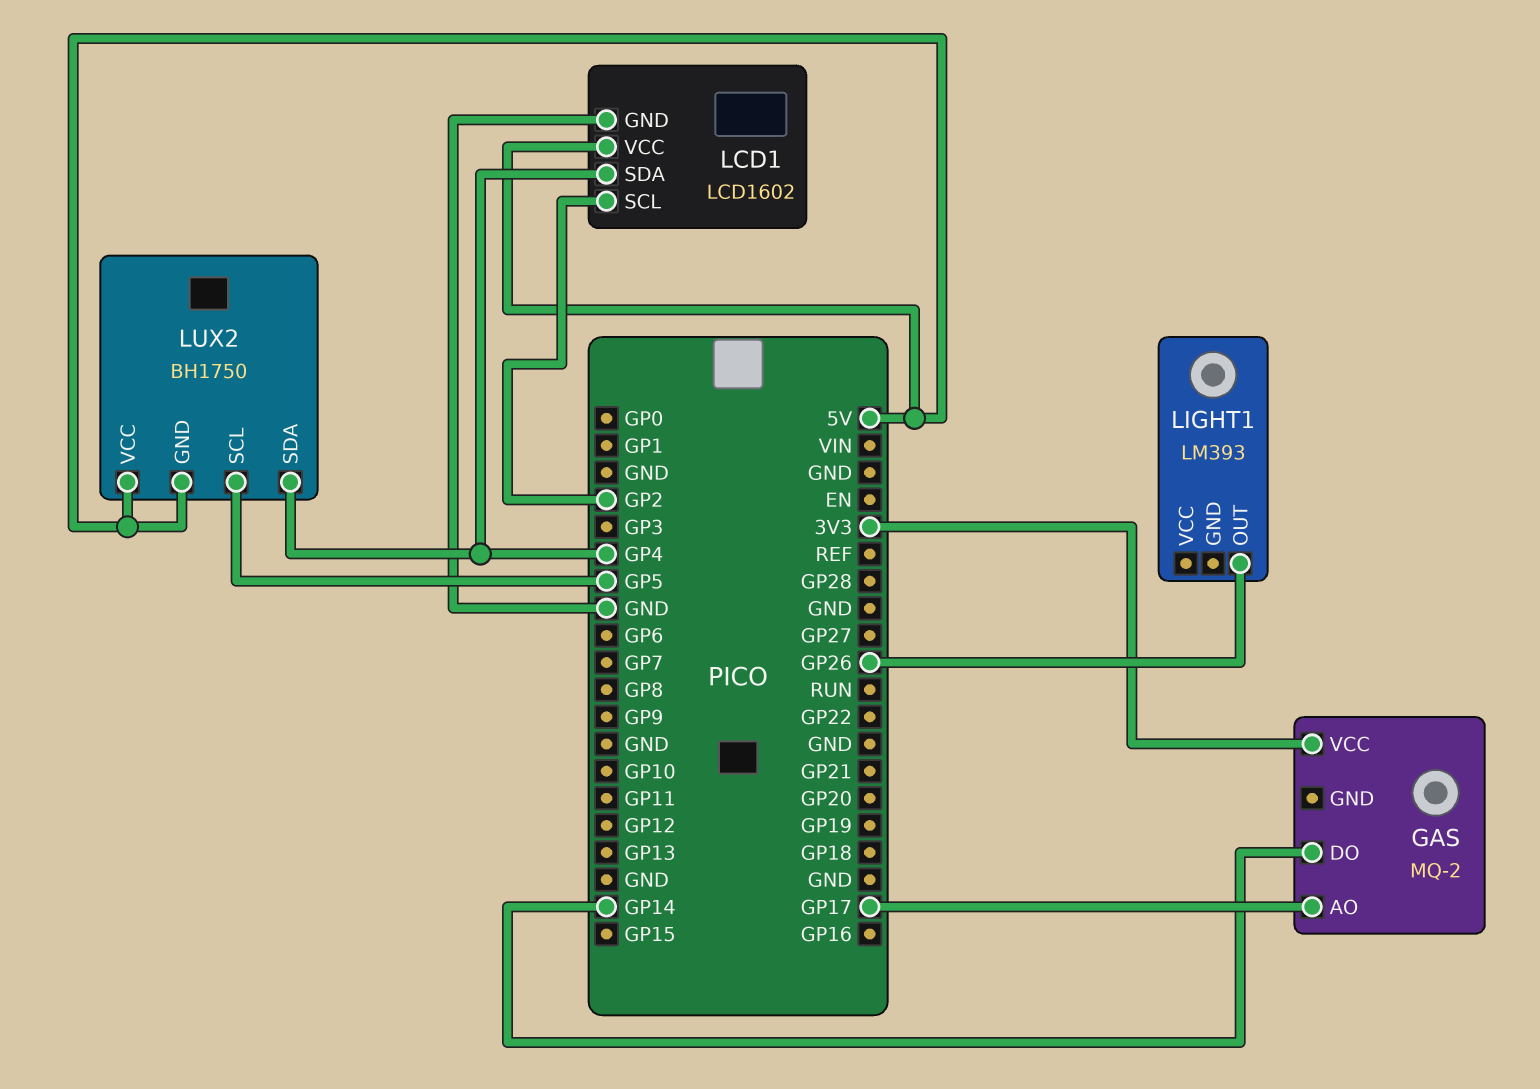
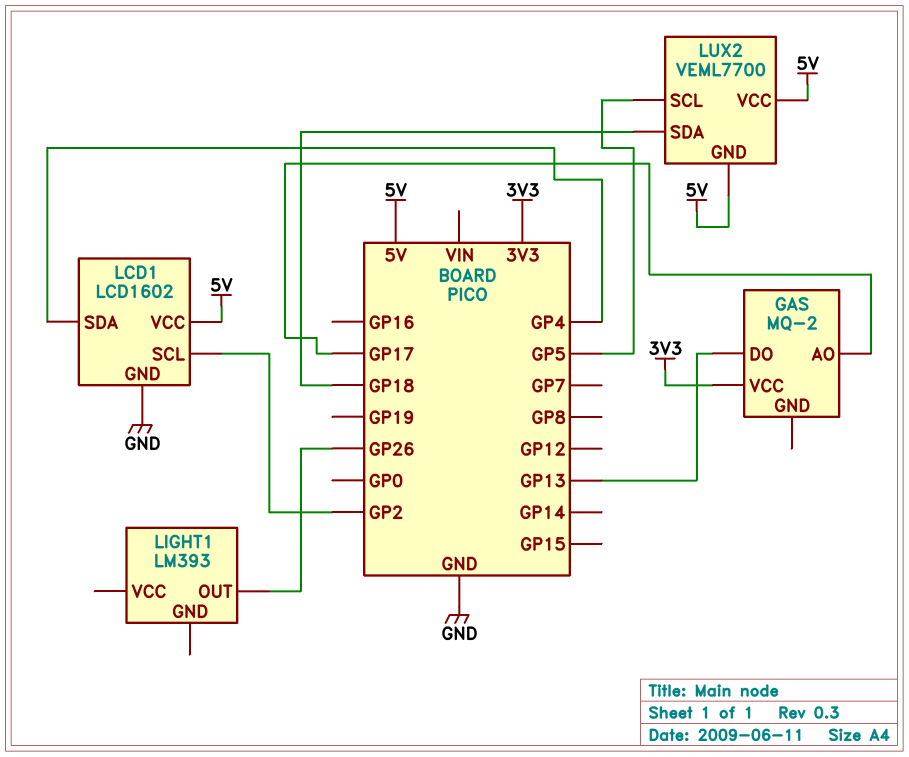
GAS pin DO: GP14 -> GP13
LUX2: BH1750 -> VEML7700
LUX2 pin SDA: GP4 -> GP18

